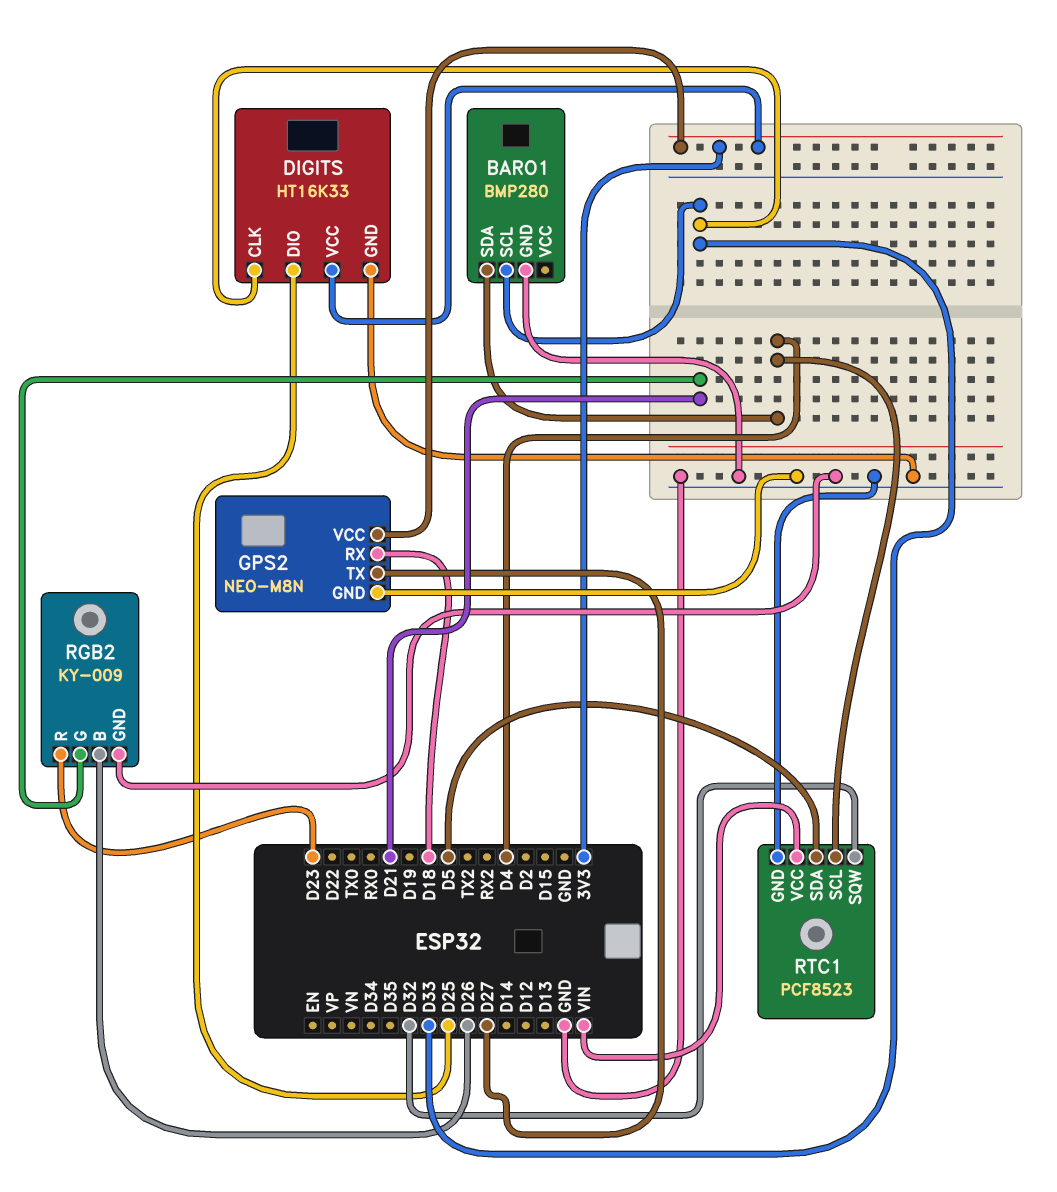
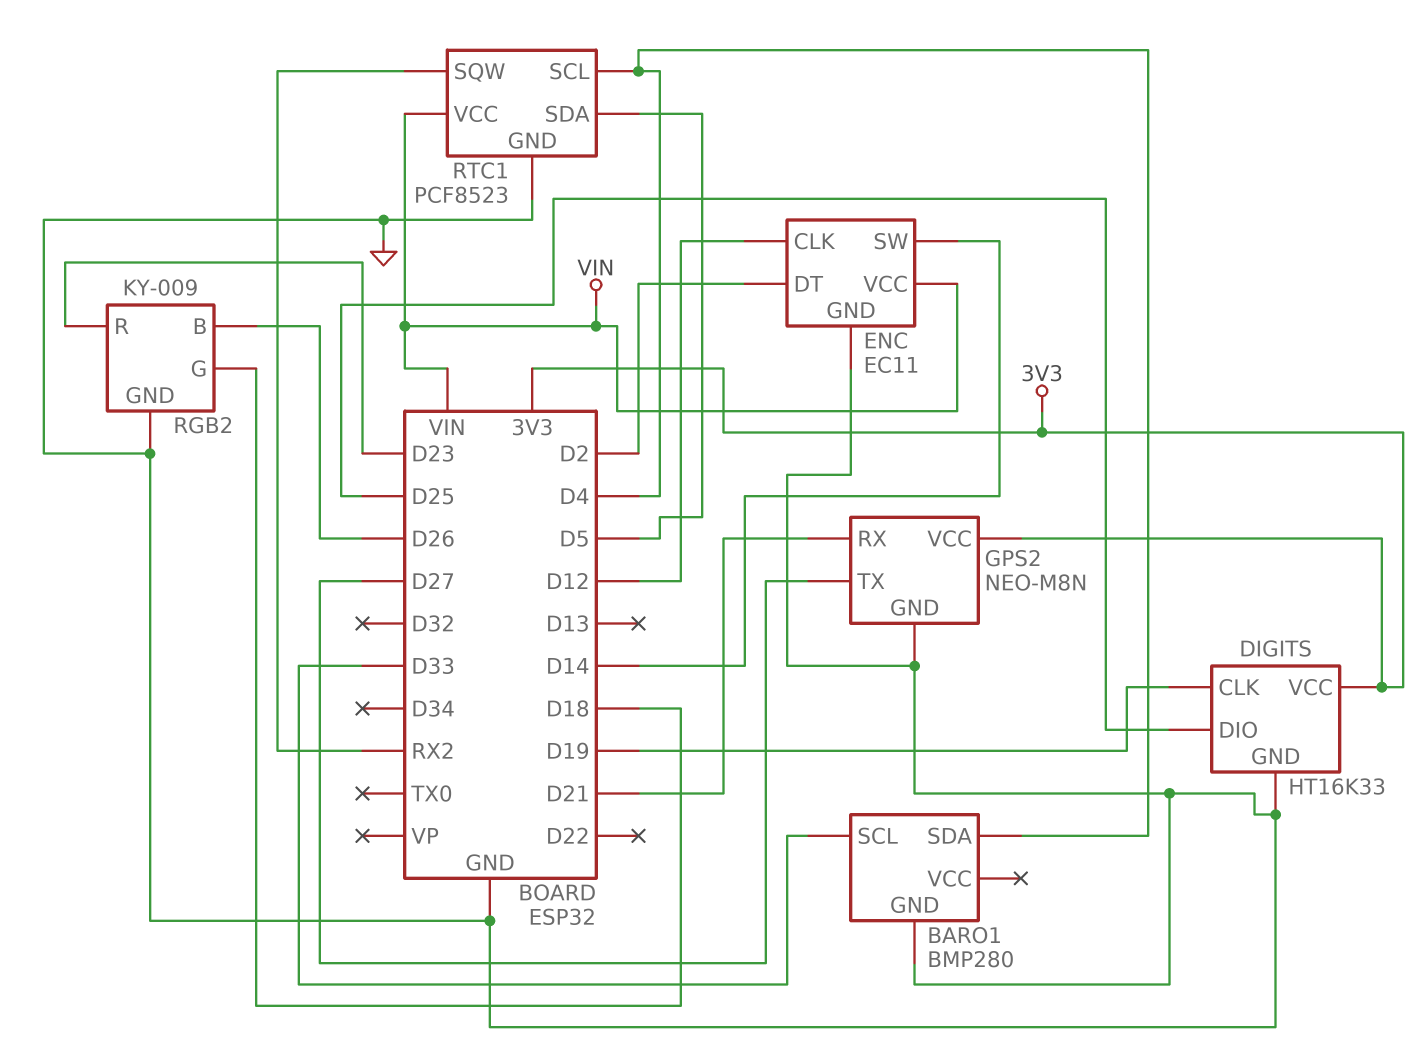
DIGITS pin CLK: D33 -> D19
ENC: none -> EC11
ENC pin CLK: none -> D12
ENC pin DT: none -> D2
ENC pin GND: none -> GND
ENC pin SW: none -> D14
ENC pin VCC: none -> VIN
GPS2 pin RX: D18 -> D21
RGB2 pin G: D21 -> D18
RTC1 pin SQW: D32 -> RX2

